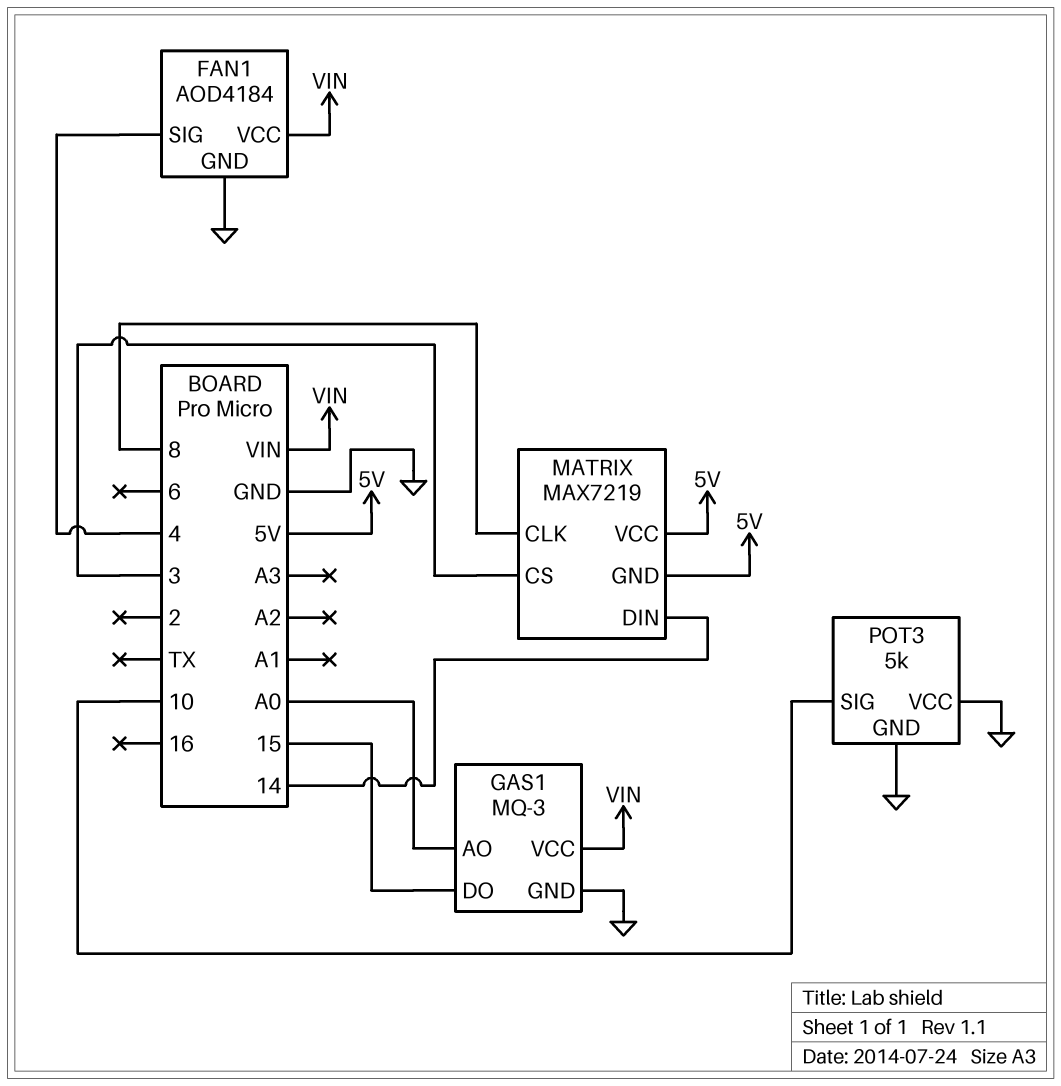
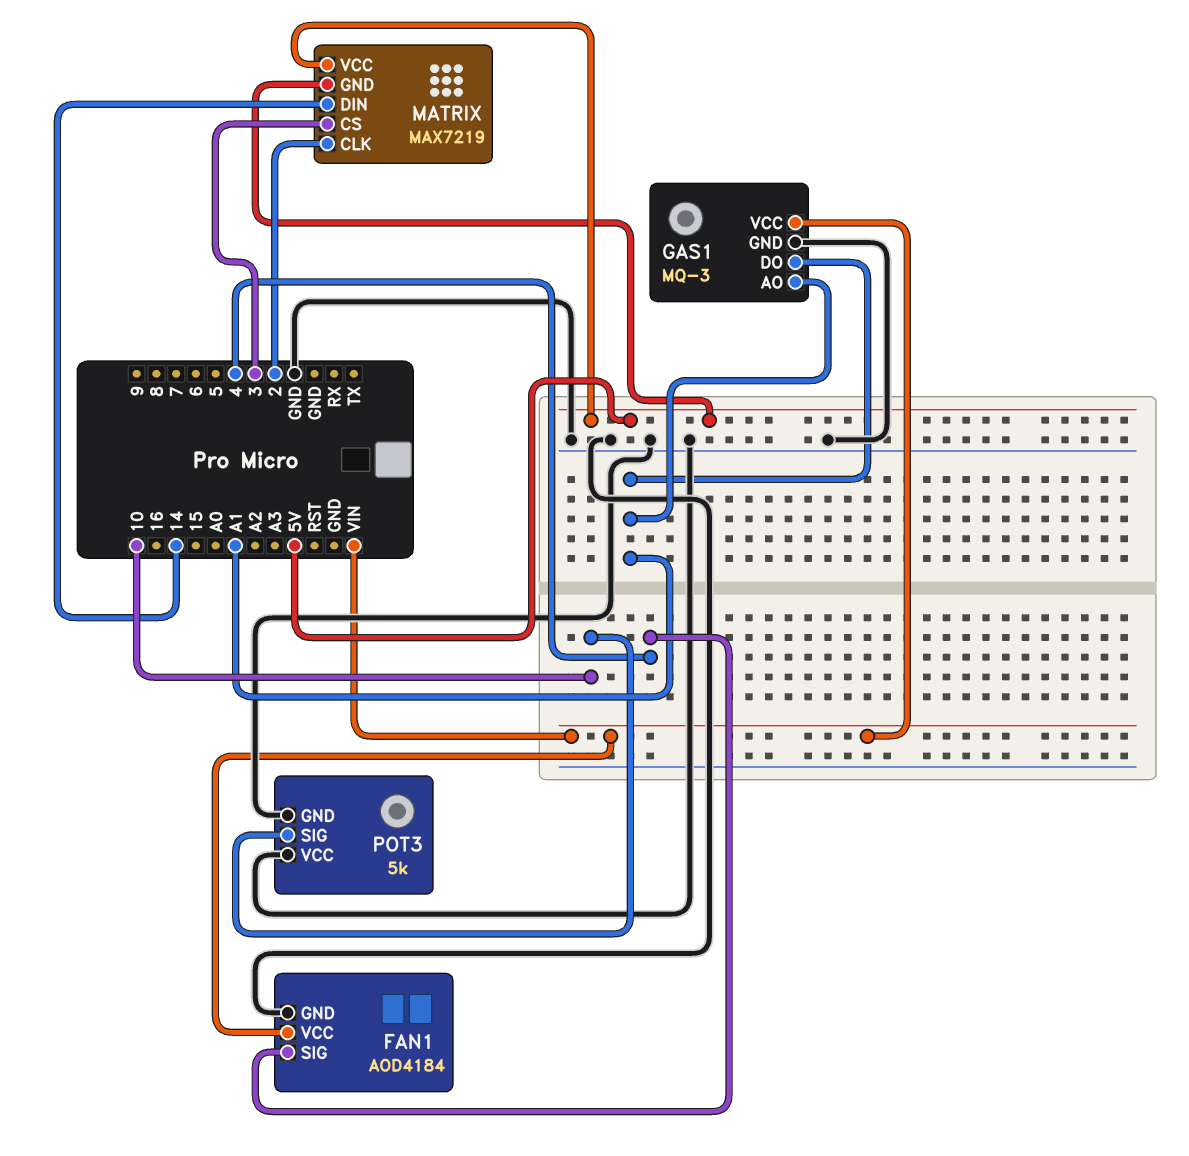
GAS1 pin AO: A0 -> A1
GAS1 pin DO: 15 -> A1
MATRIX pin CLK: 8 -> 2

